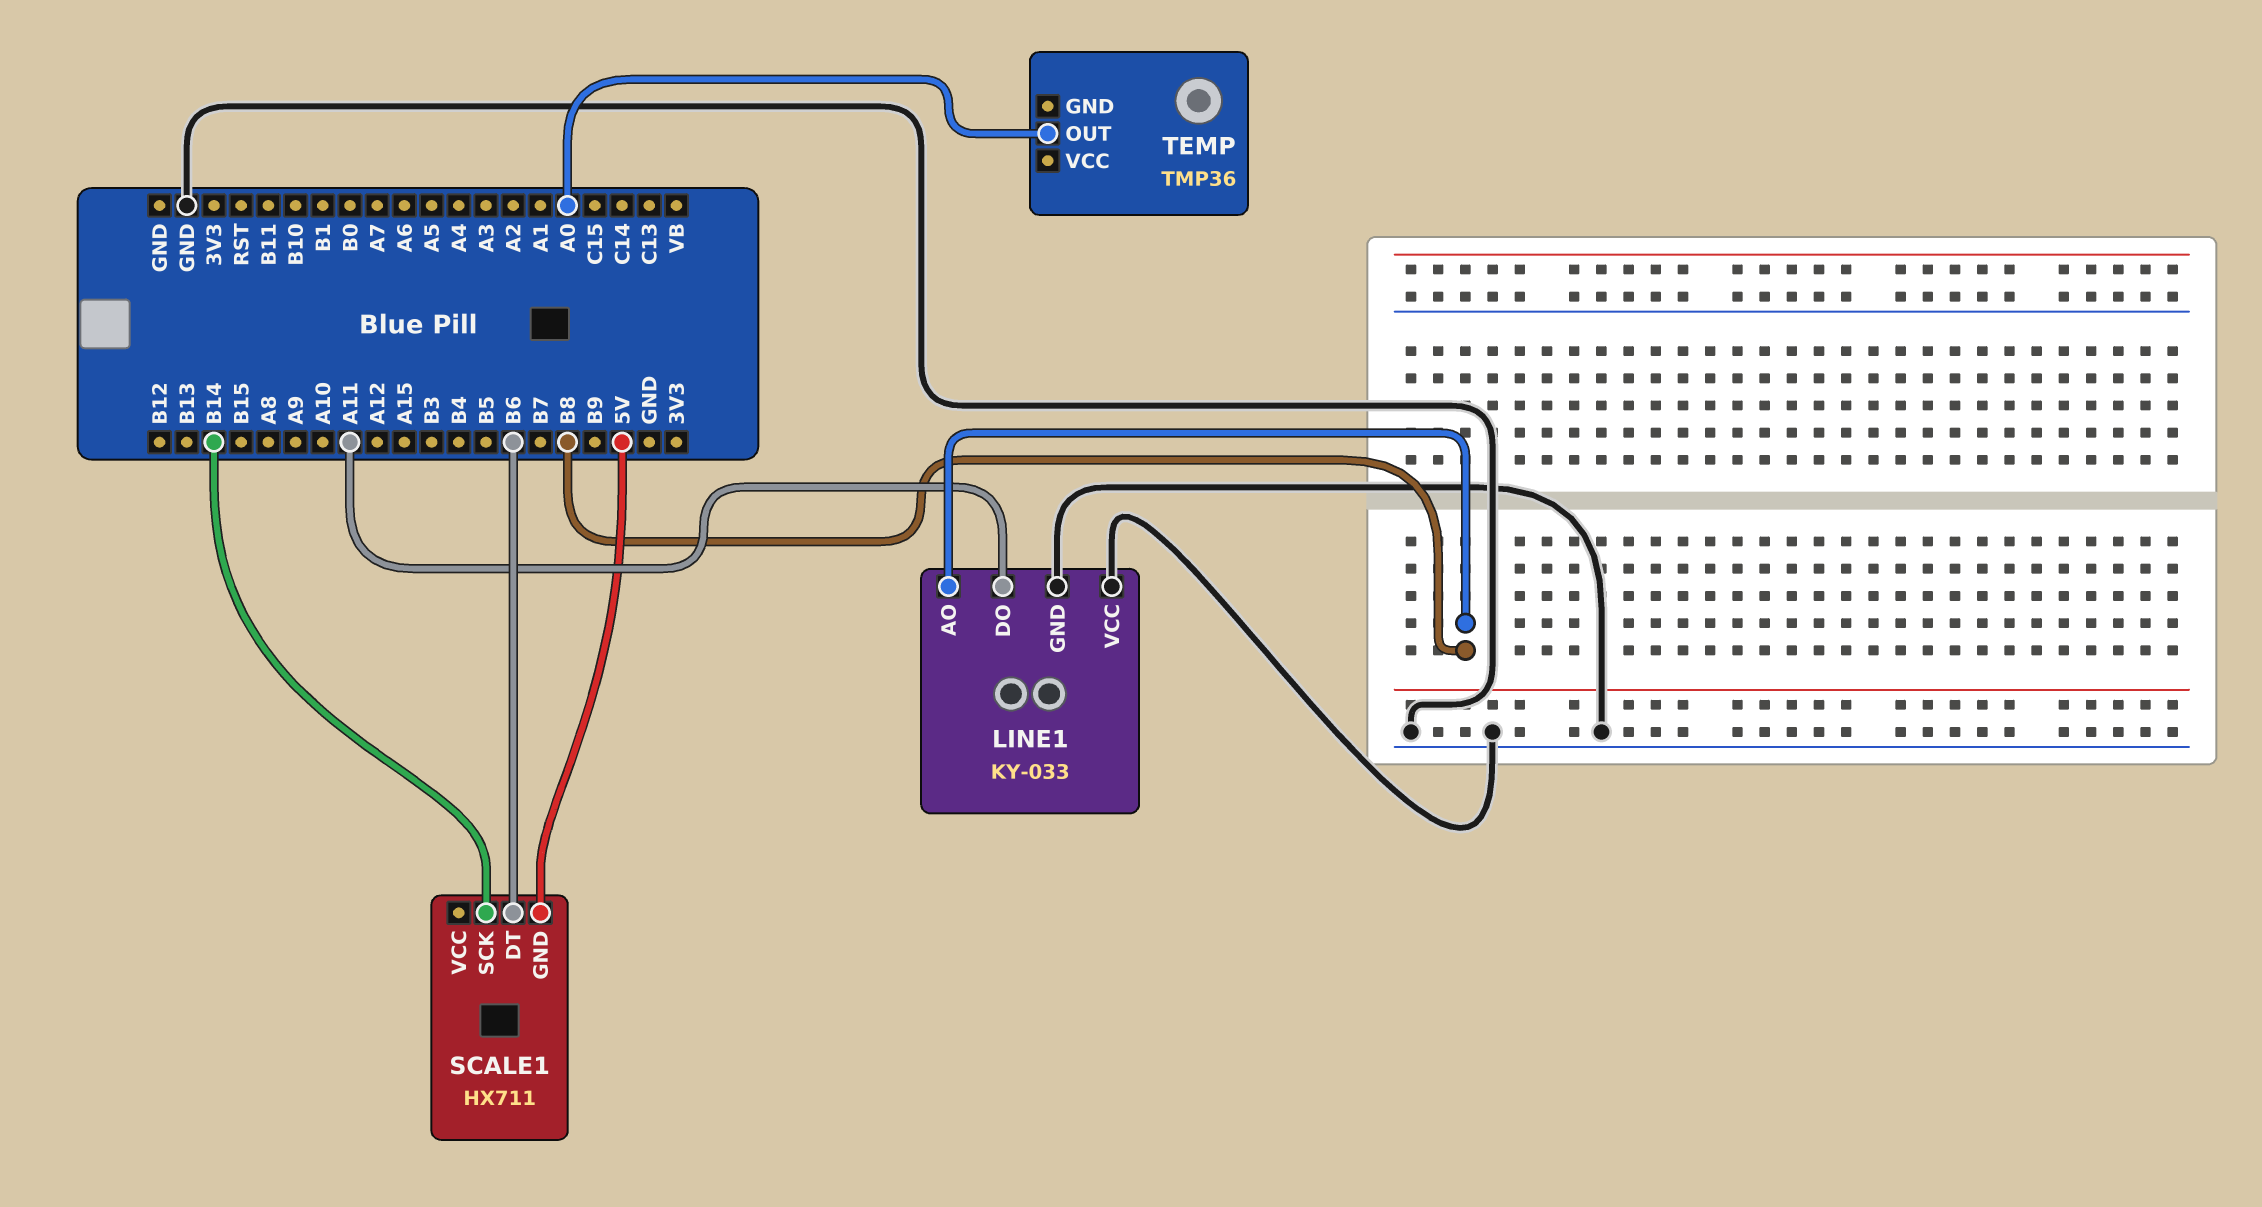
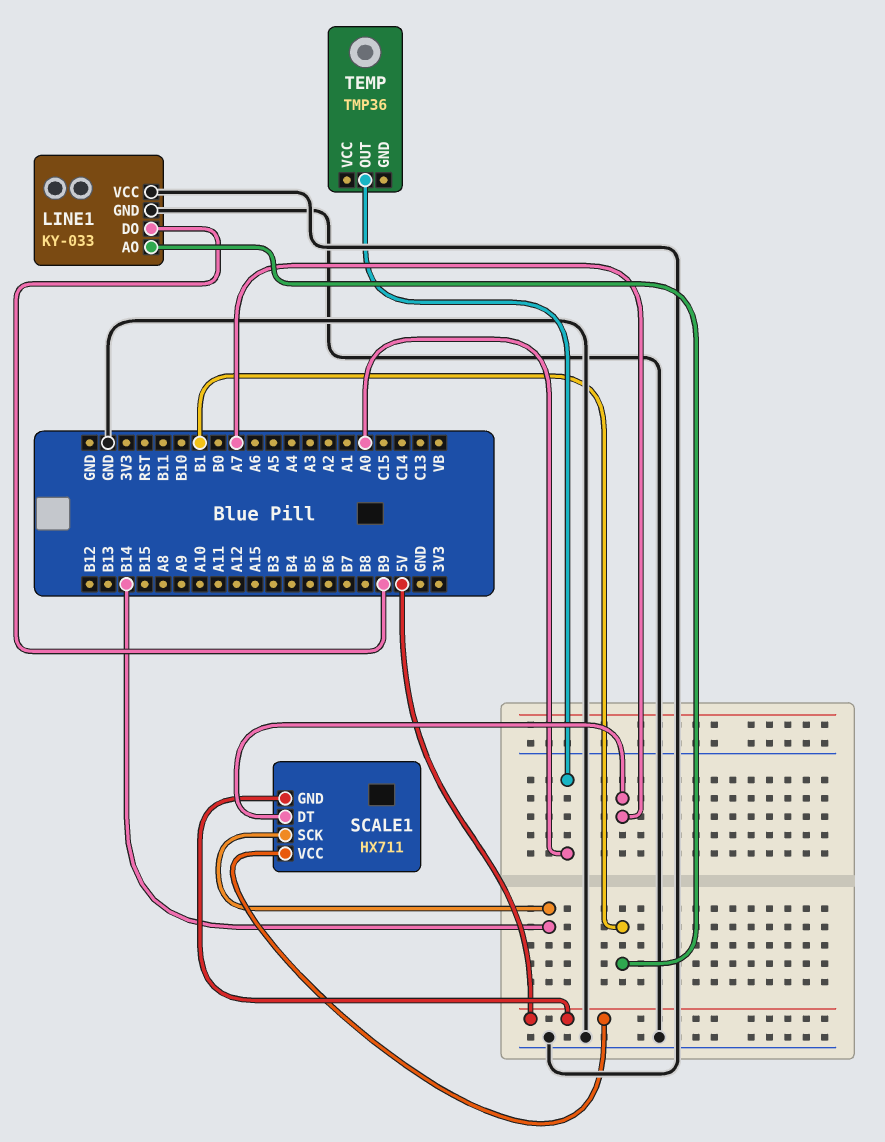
LINE1 pin AO: B8 -> B1
LINE1 pin DO: A11 -> B9
SCALE1 pin DT: B6 -> A7
SCALE1 pin VCC: none -> 5V

